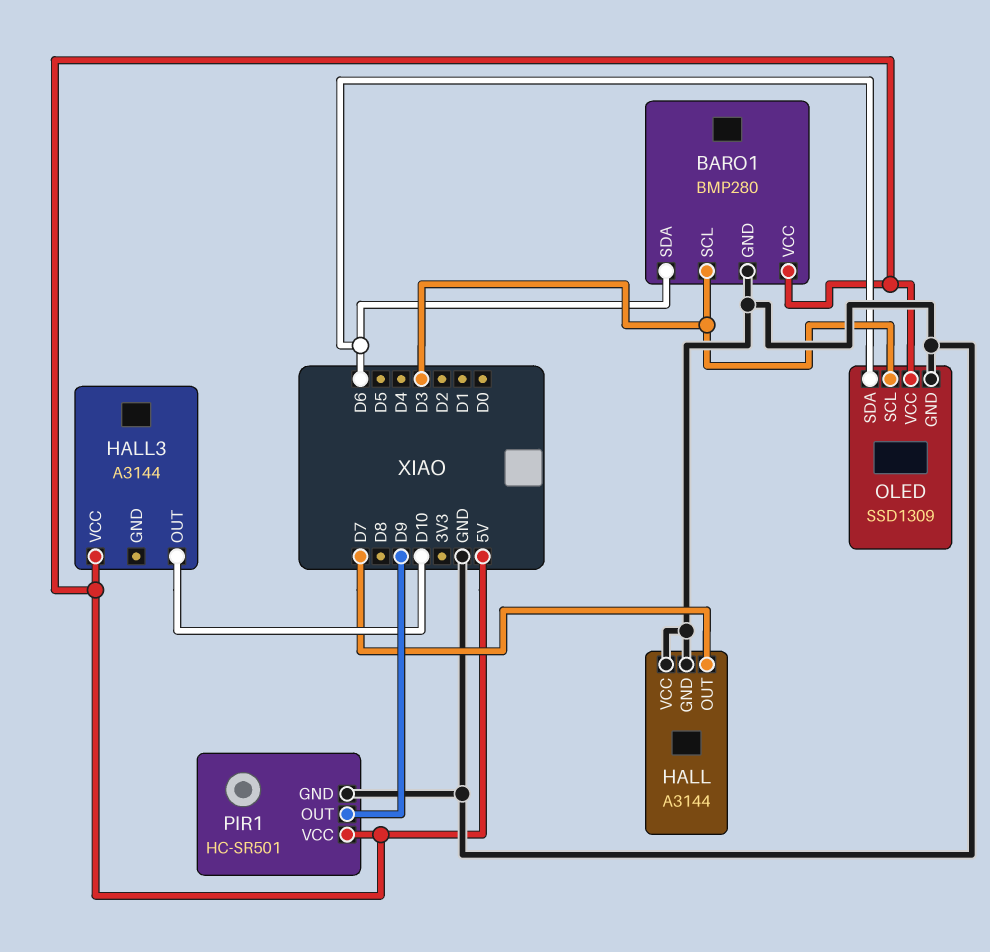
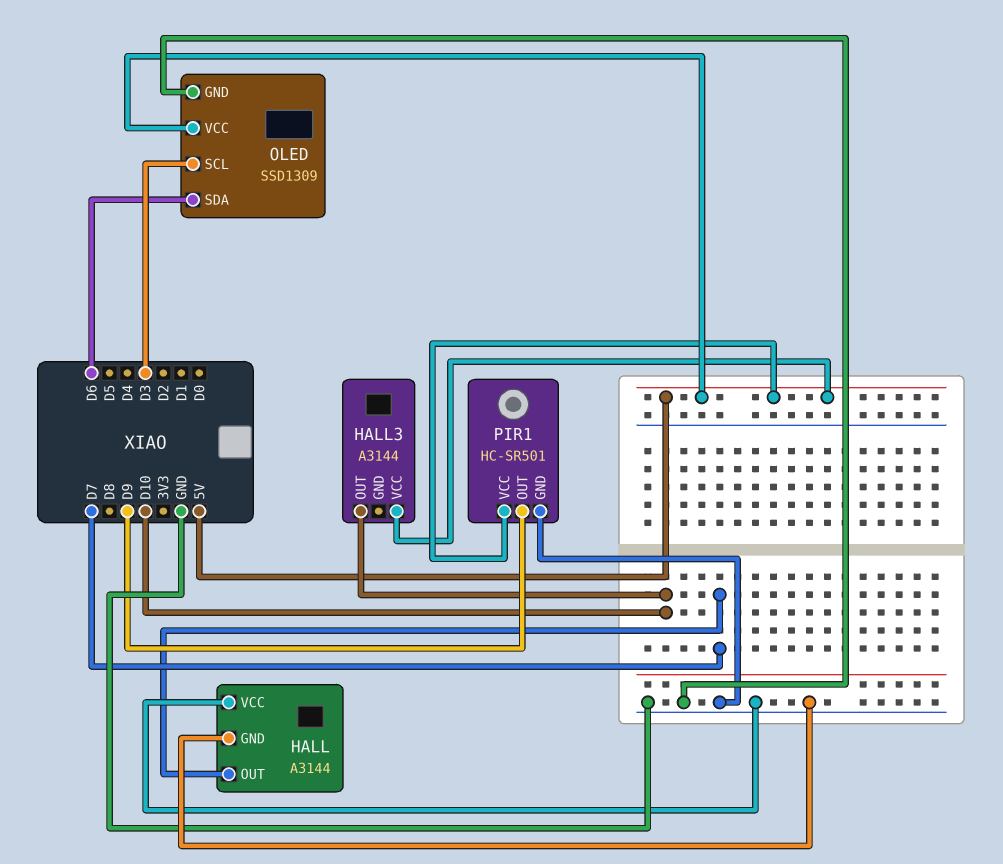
BARO1: BMP280 -> none
BARO1 pin GND: GND -> none
BARO1 pin SCL: D3 -> none
BARO1 pin SDA: D6 -> none
BARO1 pin VCC: 5V -> none

